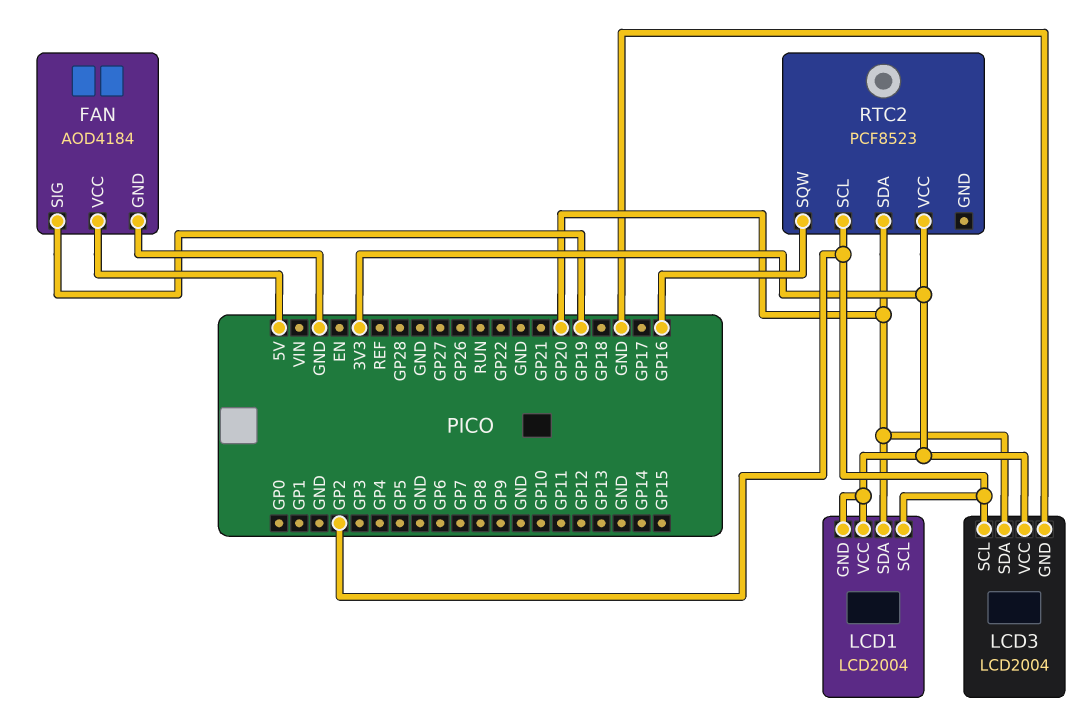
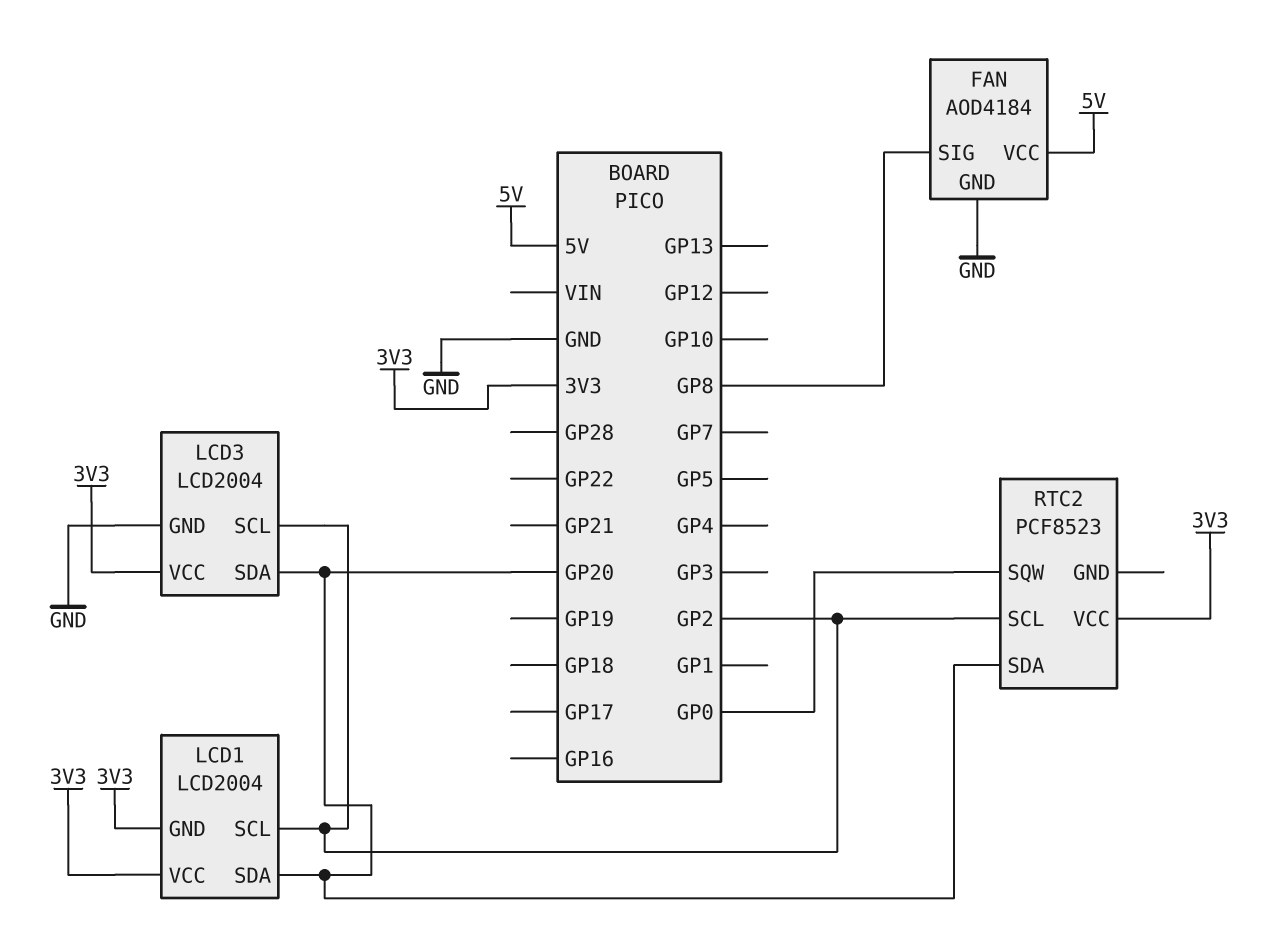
FAN pin SIG: GP19 -> GP8
RTC2 pin SQW: GP16 -> GP0

